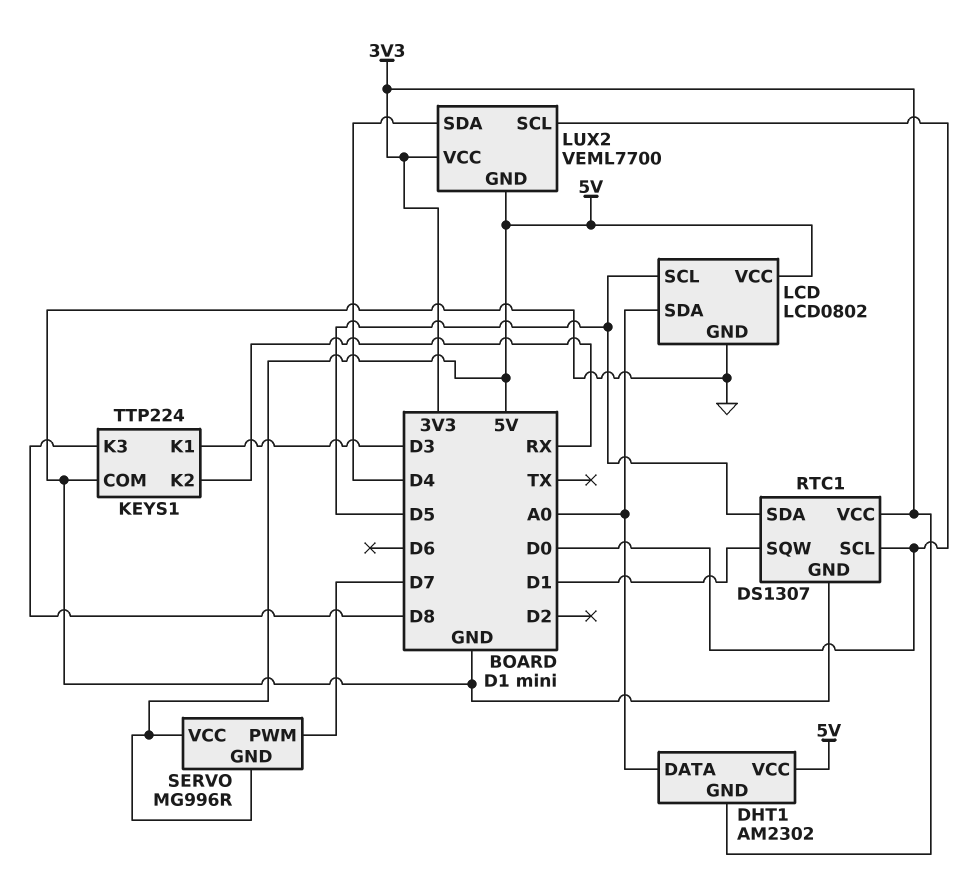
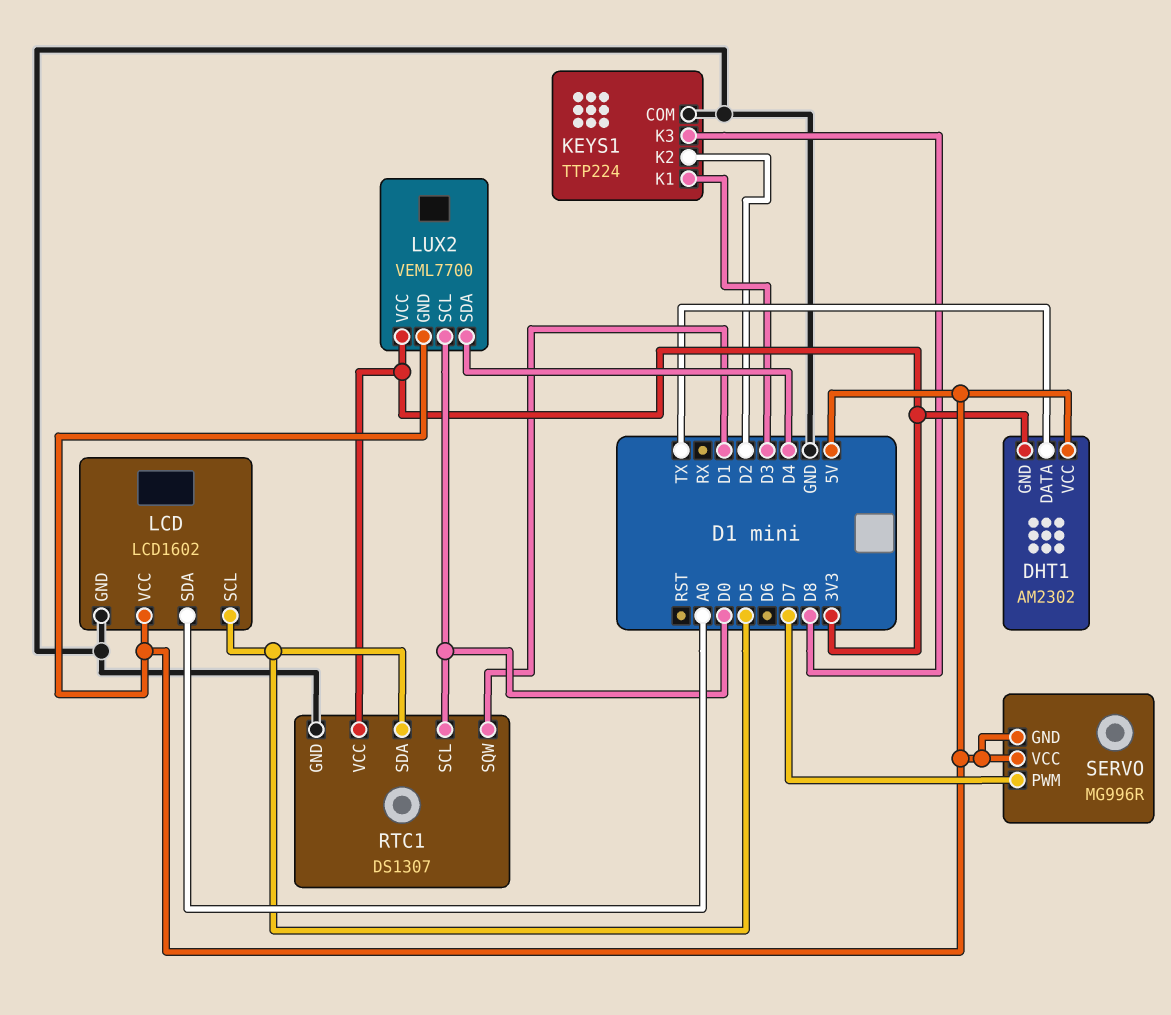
DHT1 pin DATA: A0 -> TX
KEYS1 pin K2: RX -> D2
LCD: LCD0802 -> LCD1602

